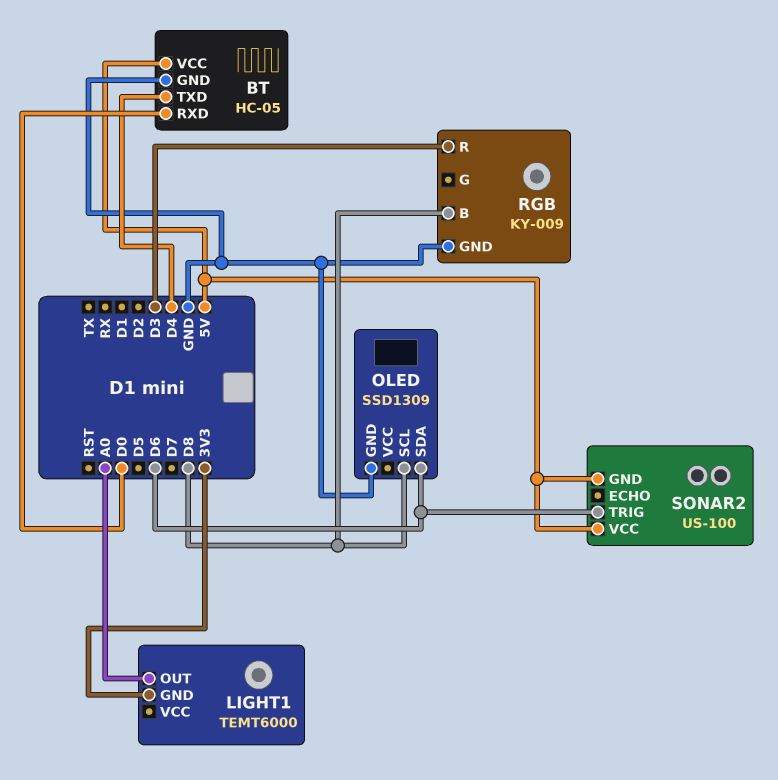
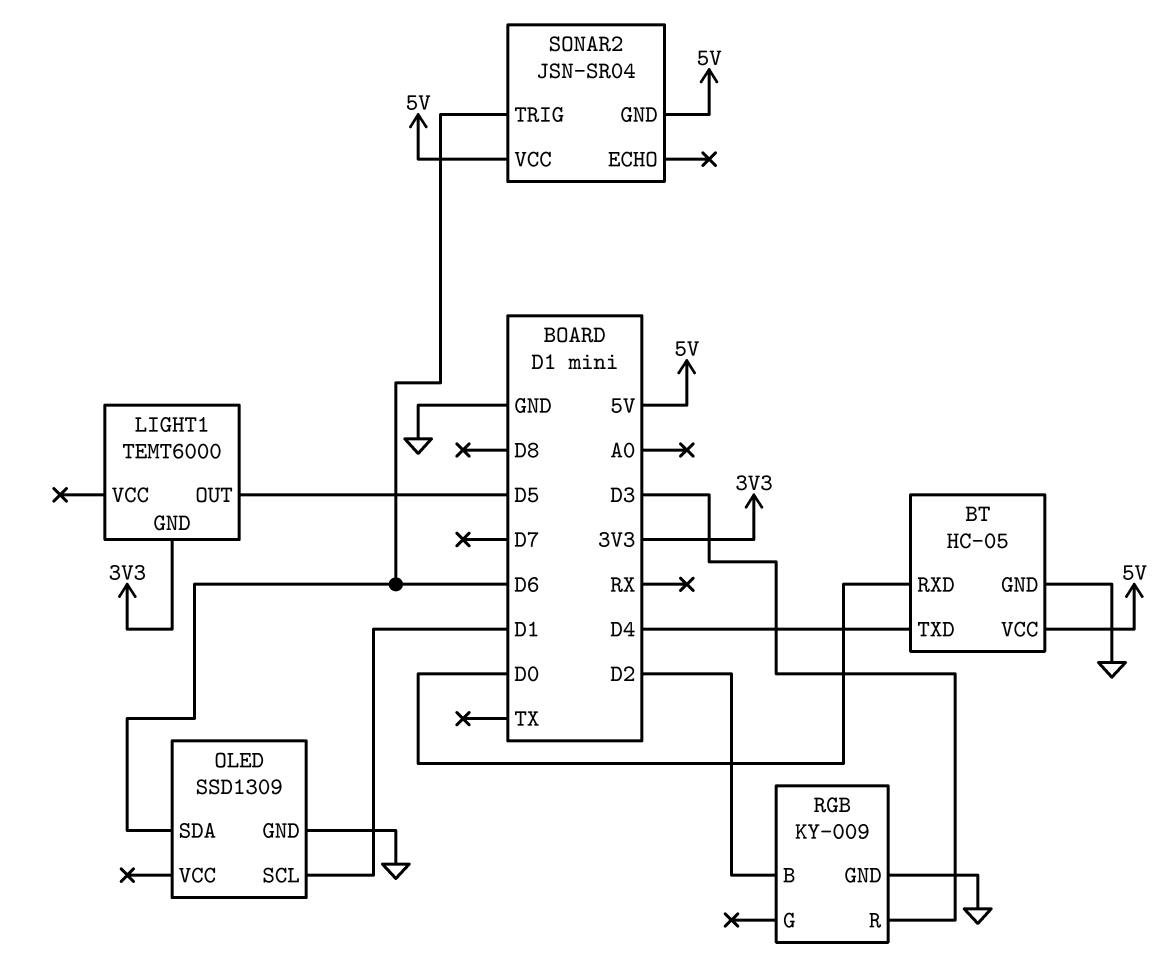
LIGHT1 pin OUT: A0 -> D5
OLED pin SCL: D8 -> D1
RGB pin B: D8 -> D2
SONAR2: US-100 -> JSN-SR04

